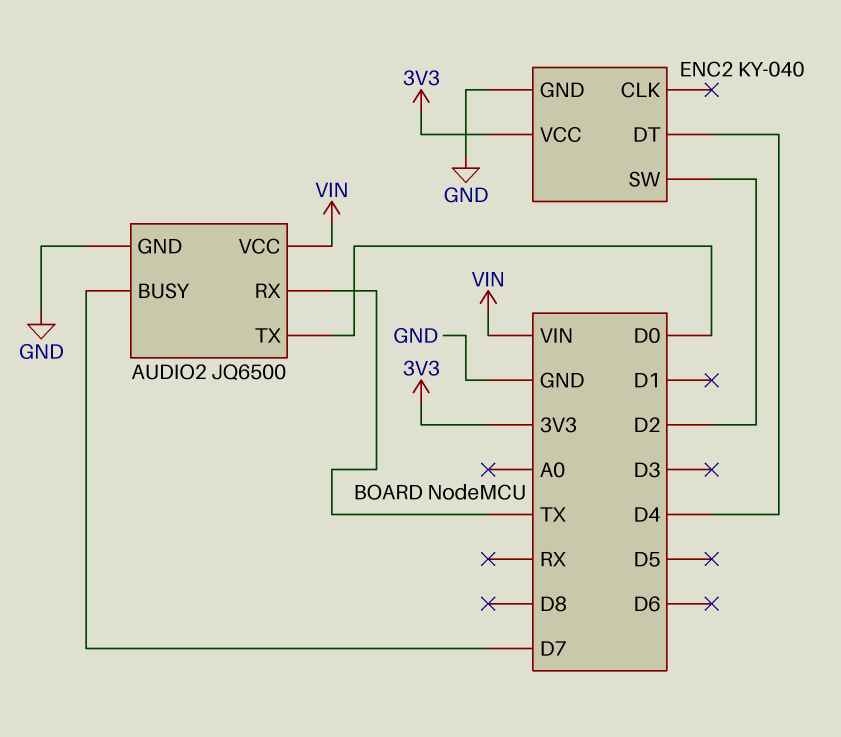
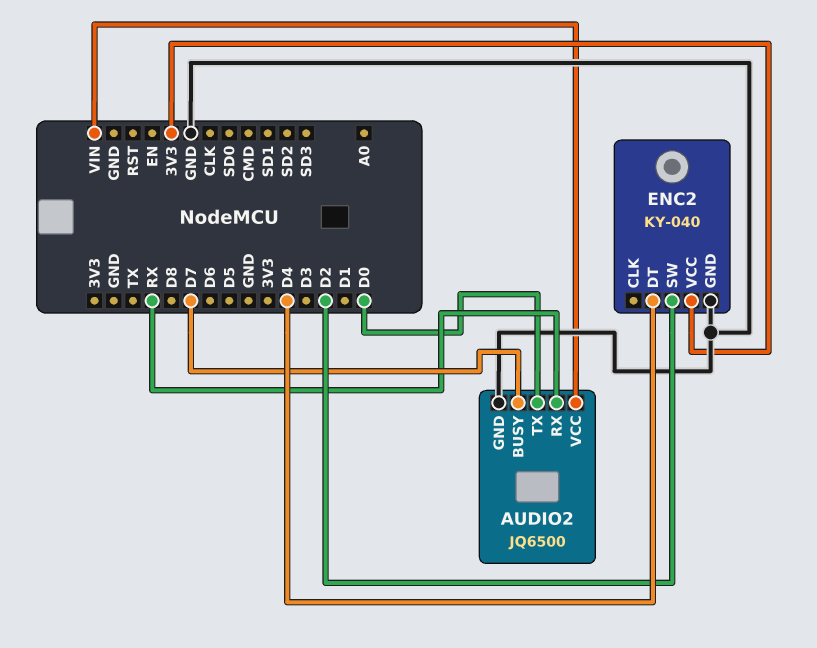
AUDIO2 pin RX: TX -> RX

